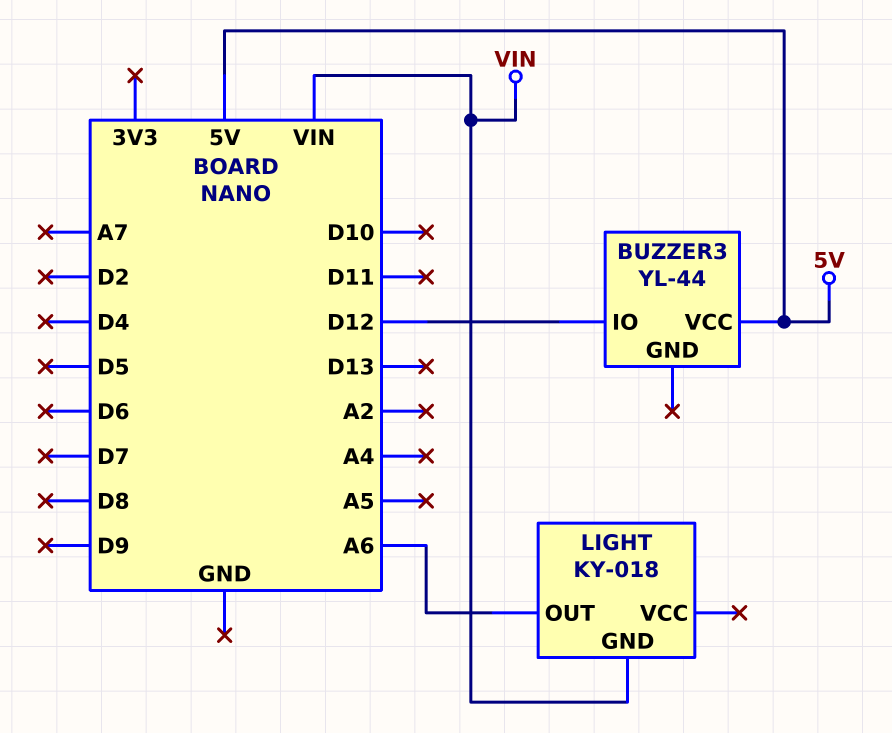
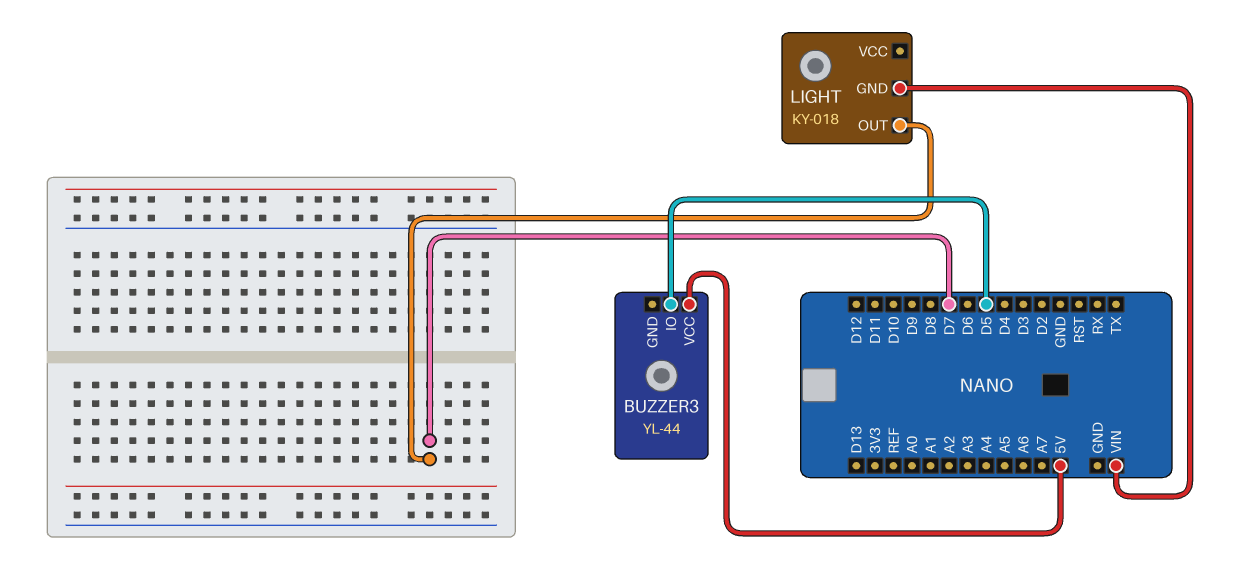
BUZZER3 pin IO: D12 -> D5
LIGHT pin OUT: A6 -> D7

